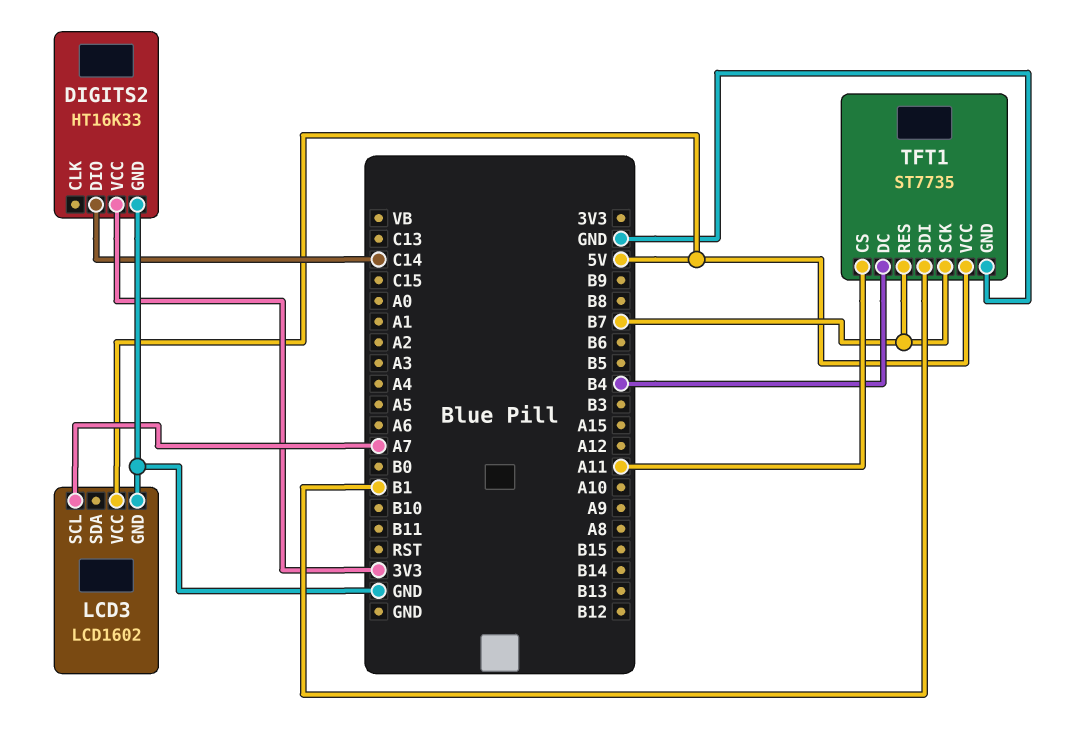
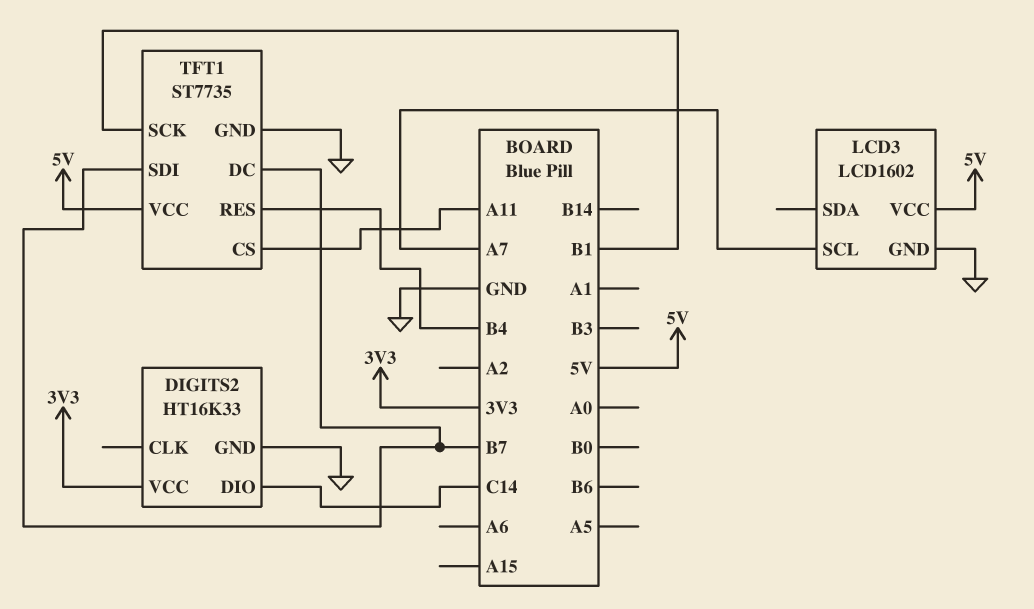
TFT1 pin DC: B4 -> B7
TFT1 pin RES: B7 -> B4
TFT1 pin SCK: B7 -> B1
TFT1 pin SDI: B1 -> B7

